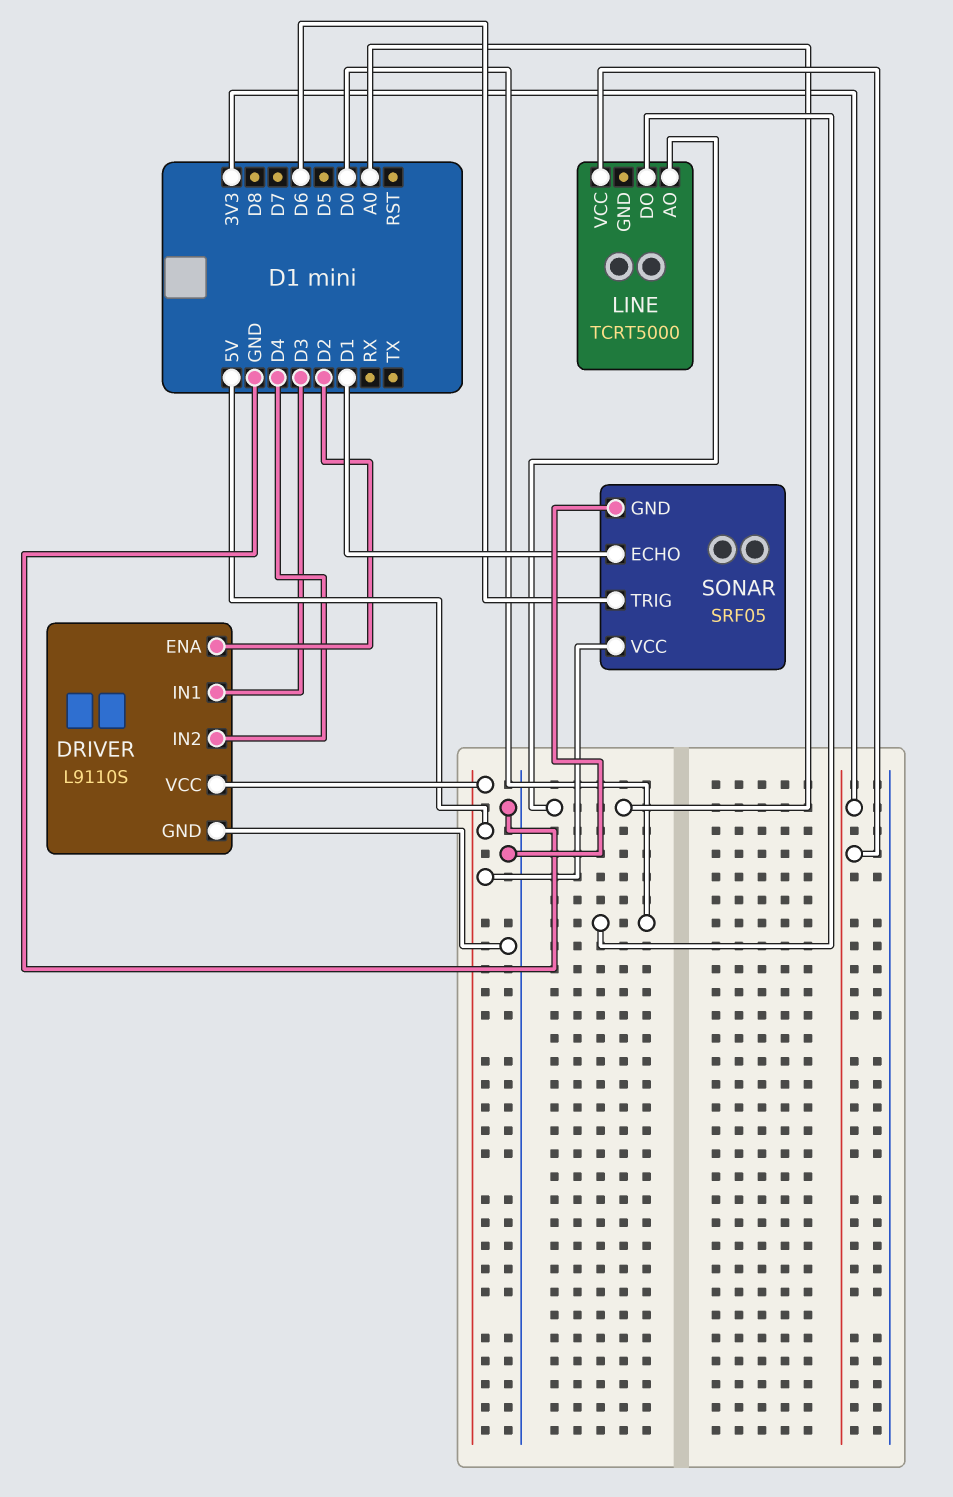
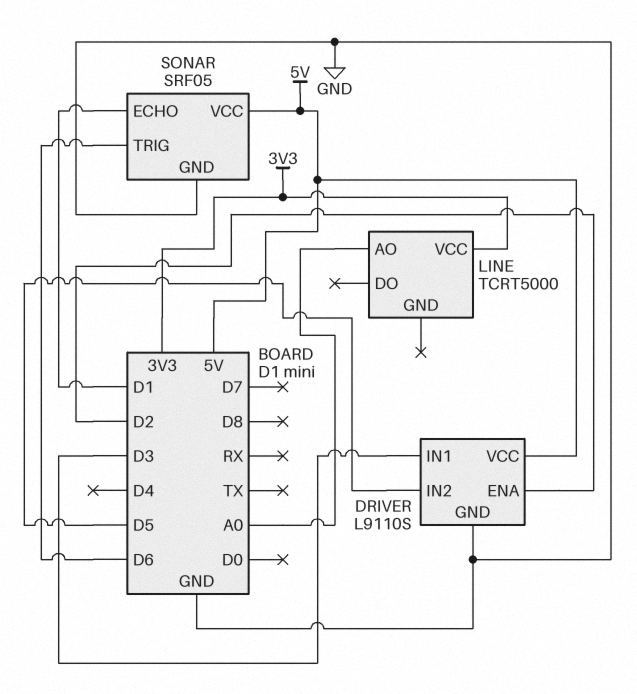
DRIVER pin IN2: D4 -> D5
LINE pin DO: D0 -> none

